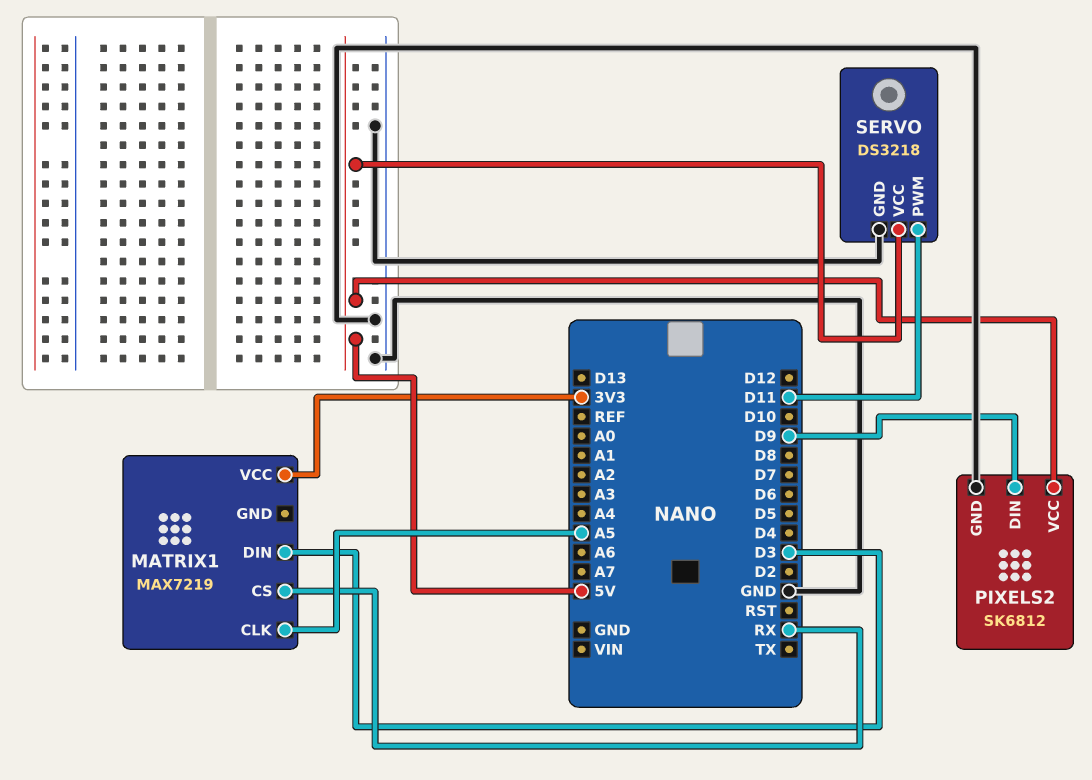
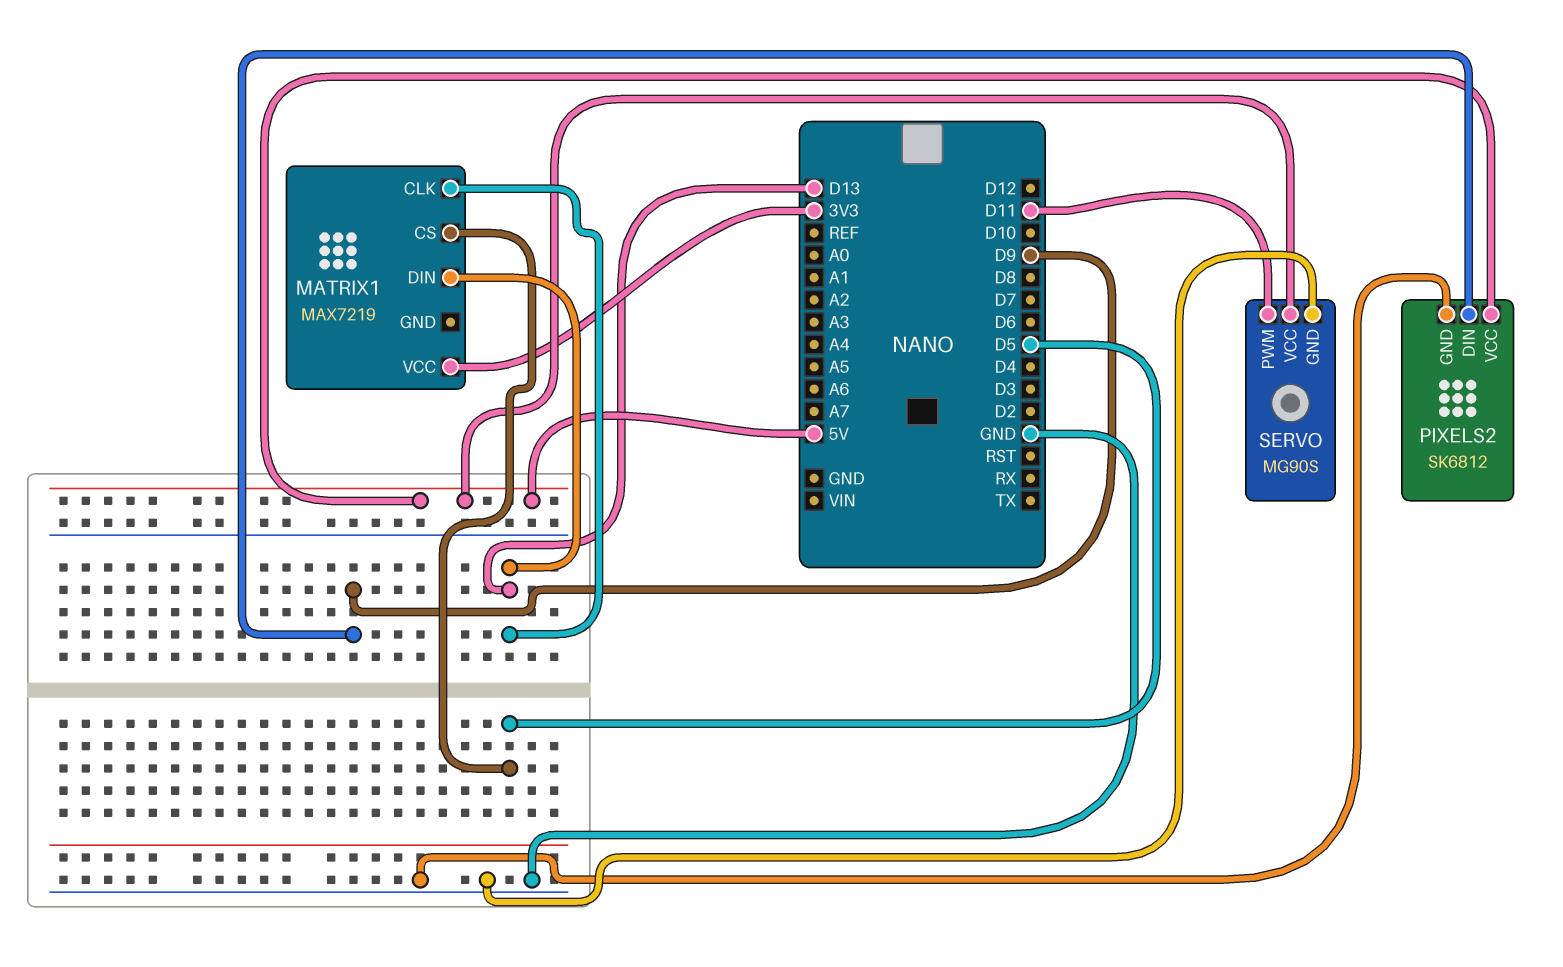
MATRIX1 pin CLK: A5 -> D13
MATRIX1 pin CS: RX -> D5
MATRIX1 pin DIN: D3 -> D13
SERVO: DS3218 -> MG90S

